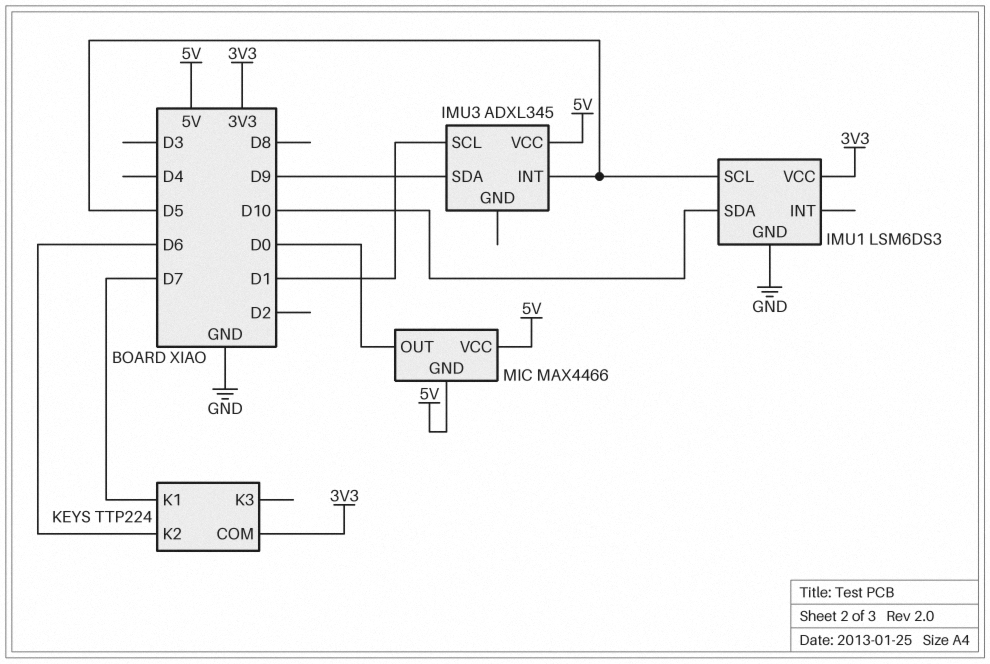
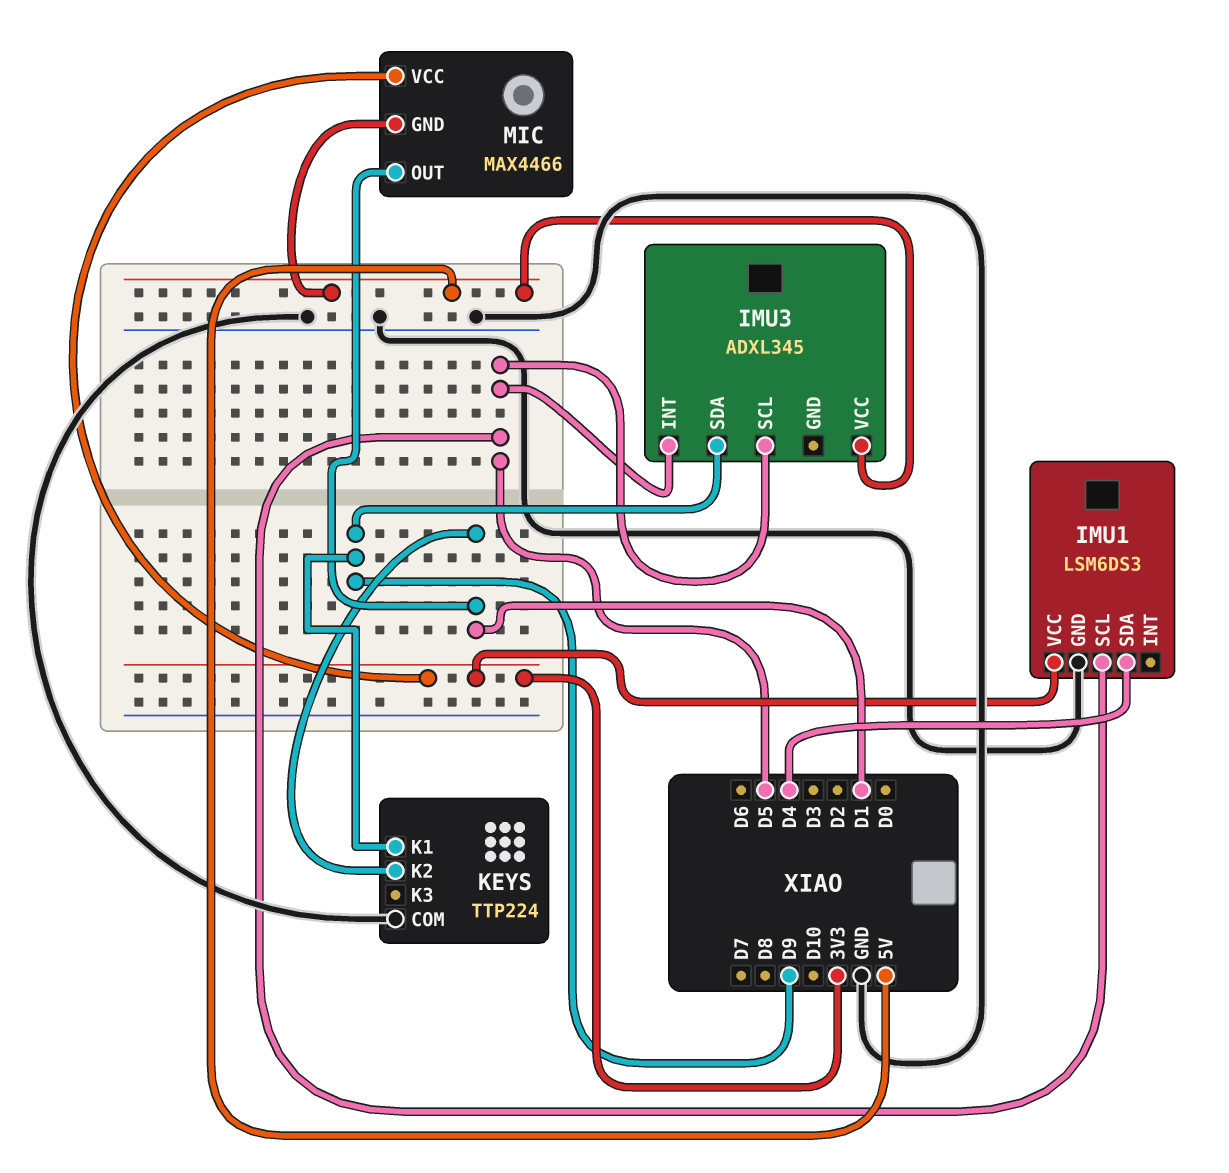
IMU1 pin SDA: D10 -> D4
IMU3 pin SCL: D1 -> D5
KEYS pin COM: 3V3 -> GND
KEYS pin K1: D7 -> D9
KEYS pin K2: D6 -> D1
MIC pin OUT: D0 -> D1
MIC pin VCC: 5V -> 3V3

